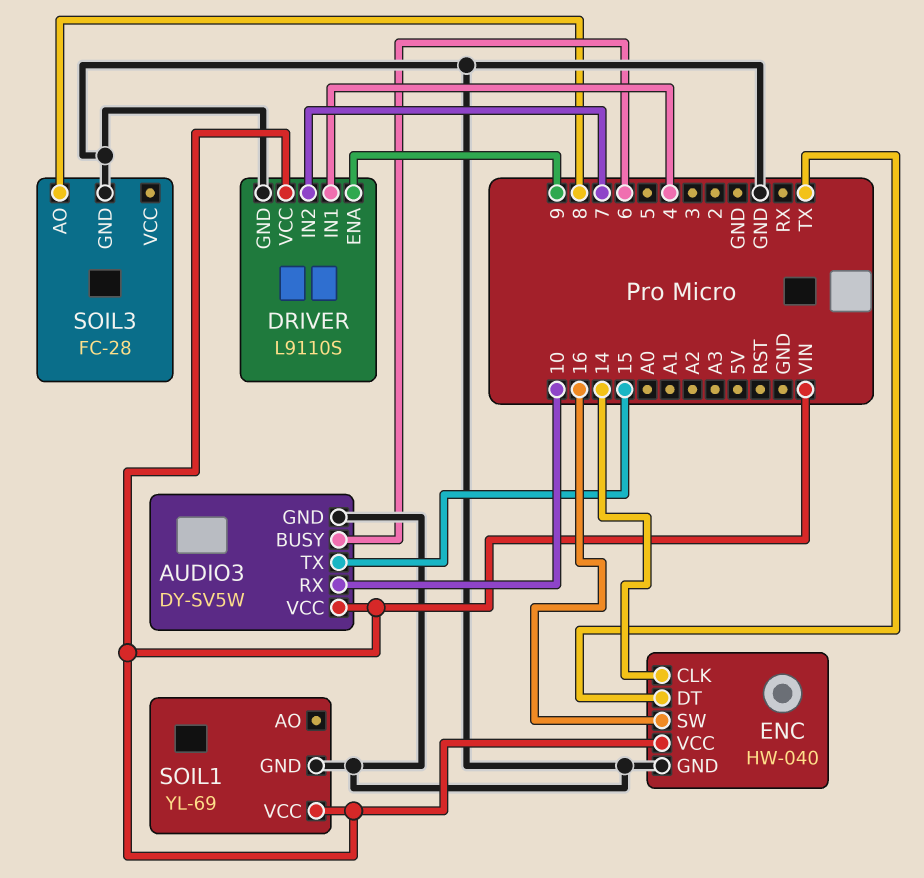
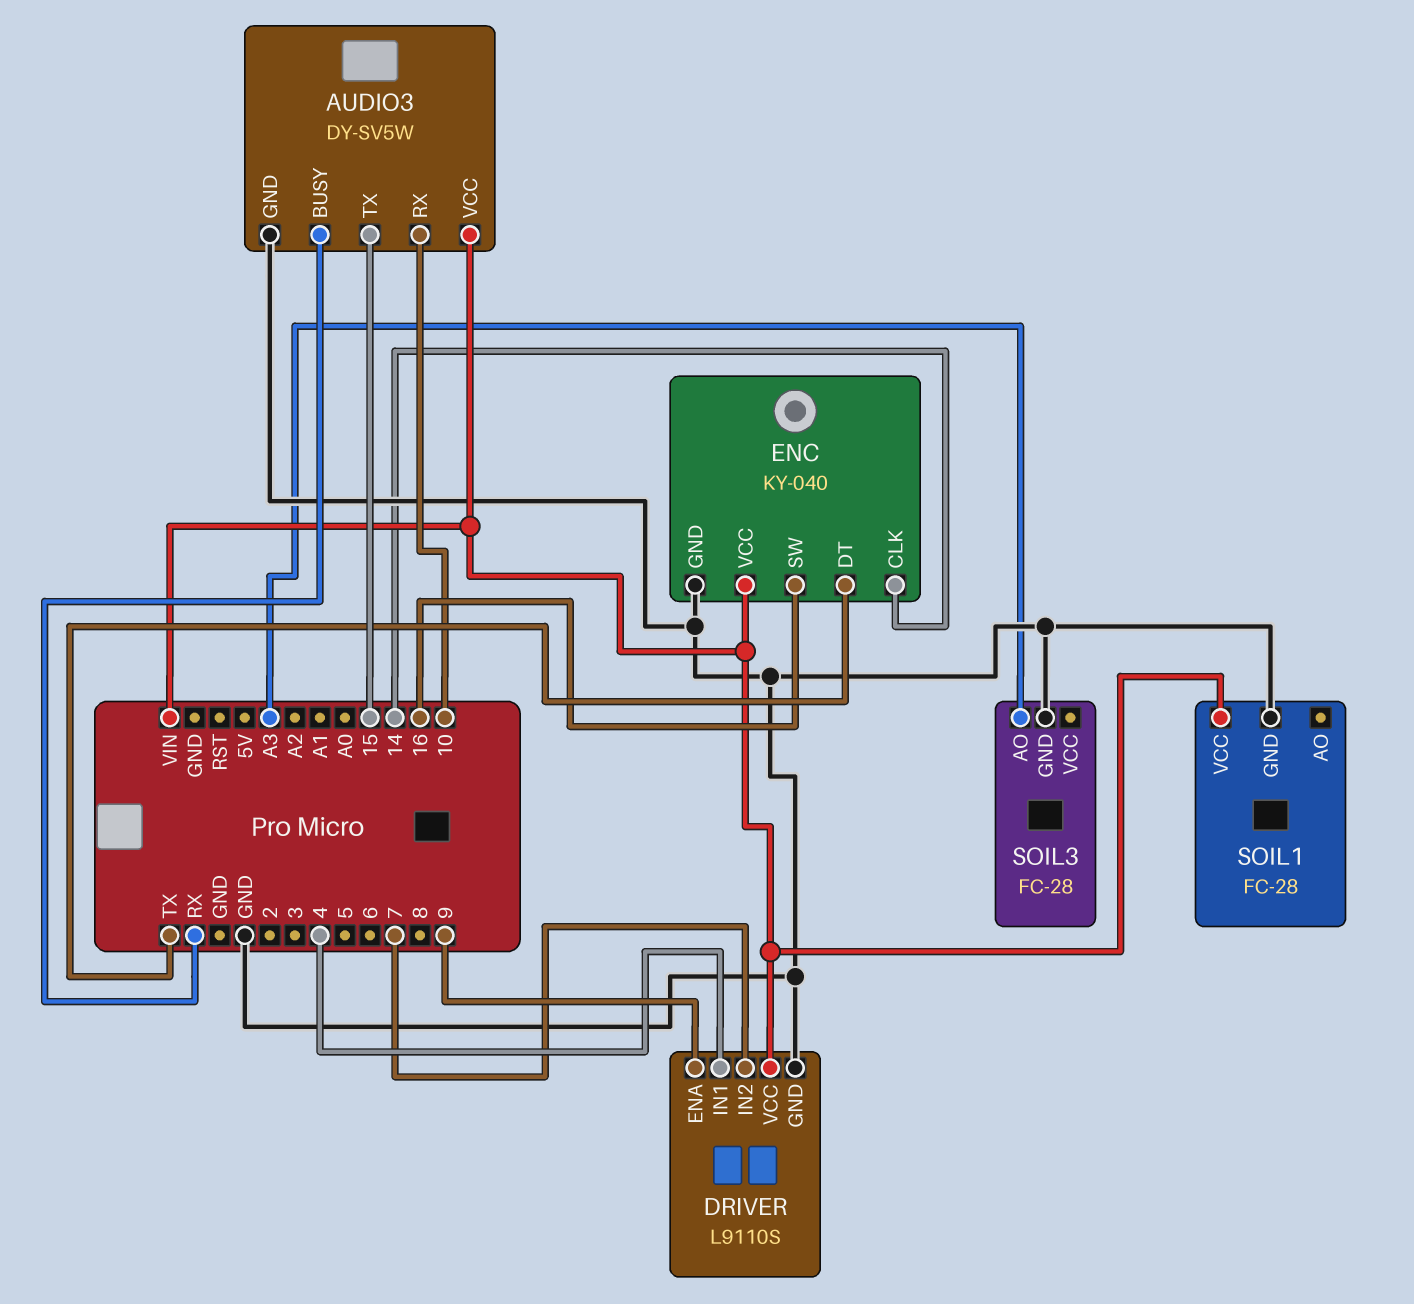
AUDIO3 pin BUSY: 6 -> RX
ENC: HW-040 -> KY-040
SOIL1: YL-69 -> FC-28
SOIL3 pin AO: 8 -> A3

